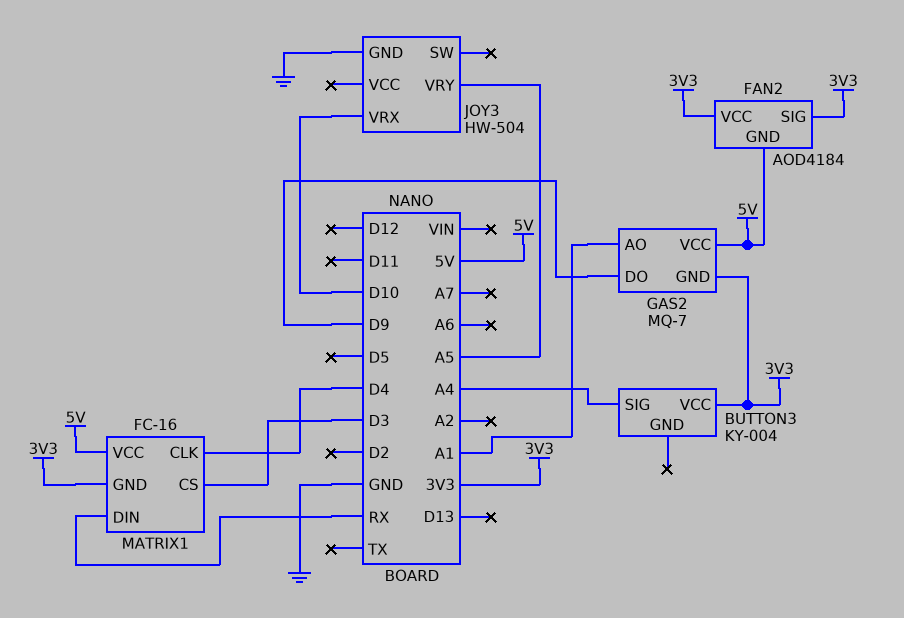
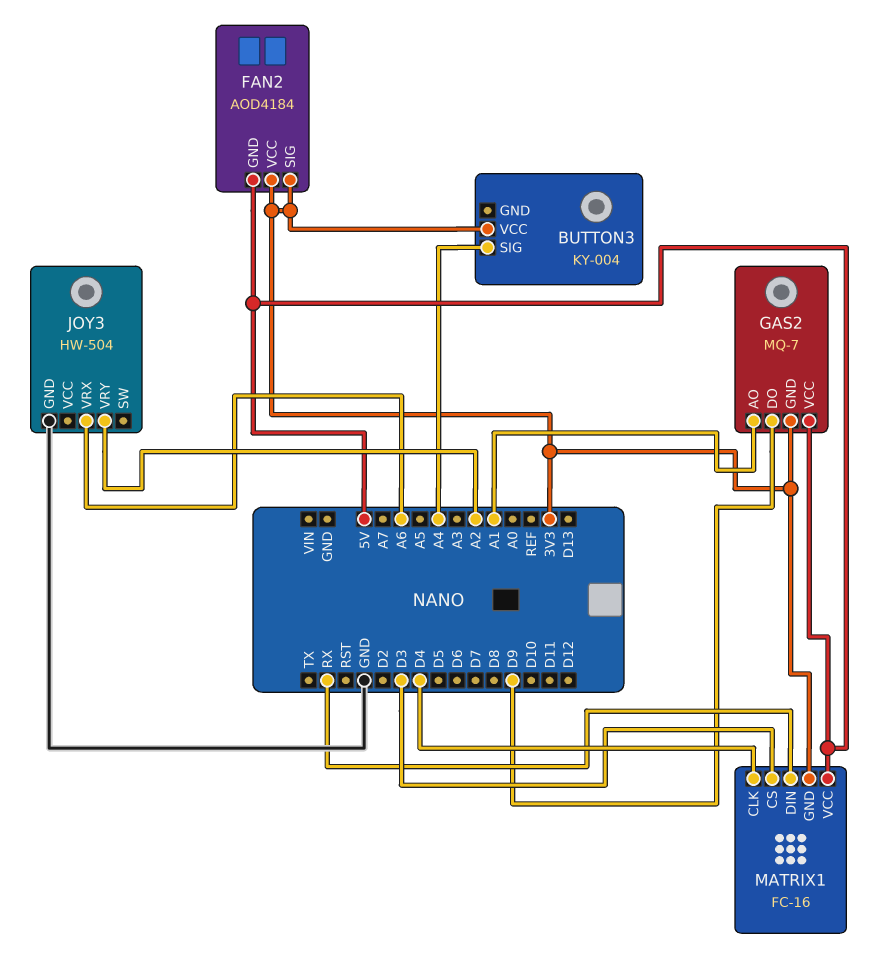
JOY3 pin VRX: D10 -> A6
JOY3 pin VRY: A5 -> A2

